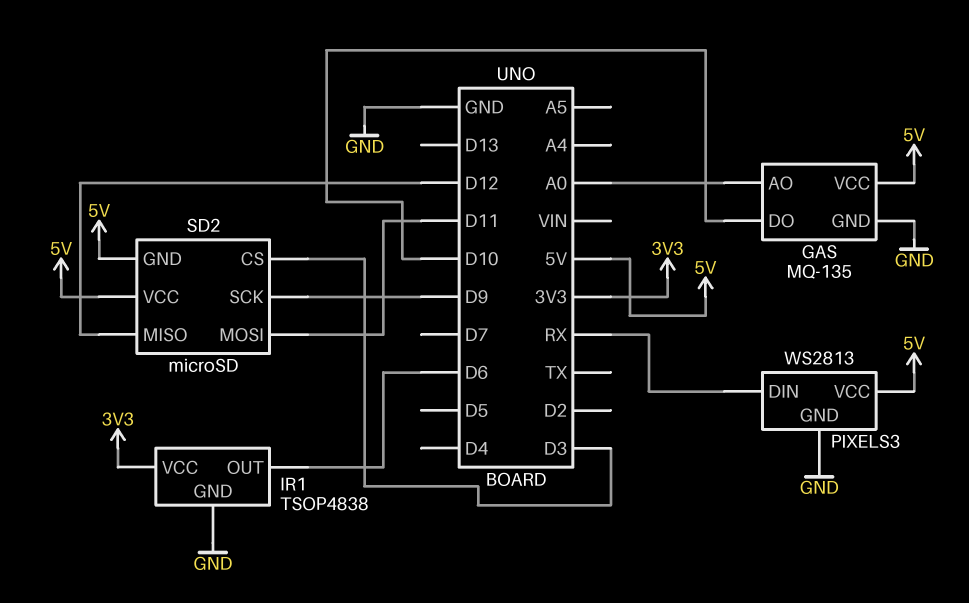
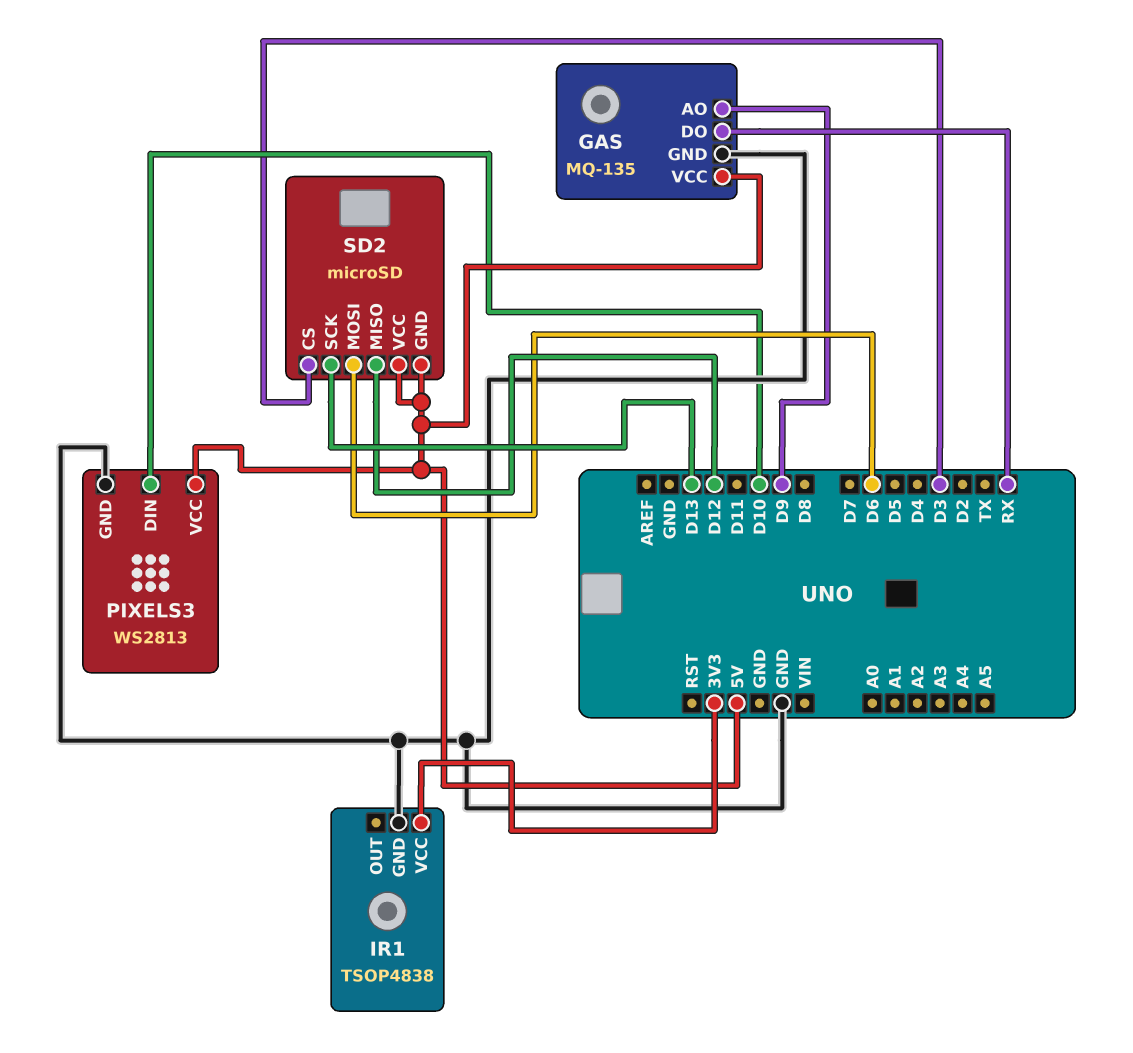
GAS pin AO: A0 -> D9
GAS pin DO: D10 -> RX
IR1 pin OUT: D6 -> none
PIXELS3 pin DIN: RX -> D10
SD2 pin MOSI: D11 -> D6
SD2 pin SCK: D9 -> D13

